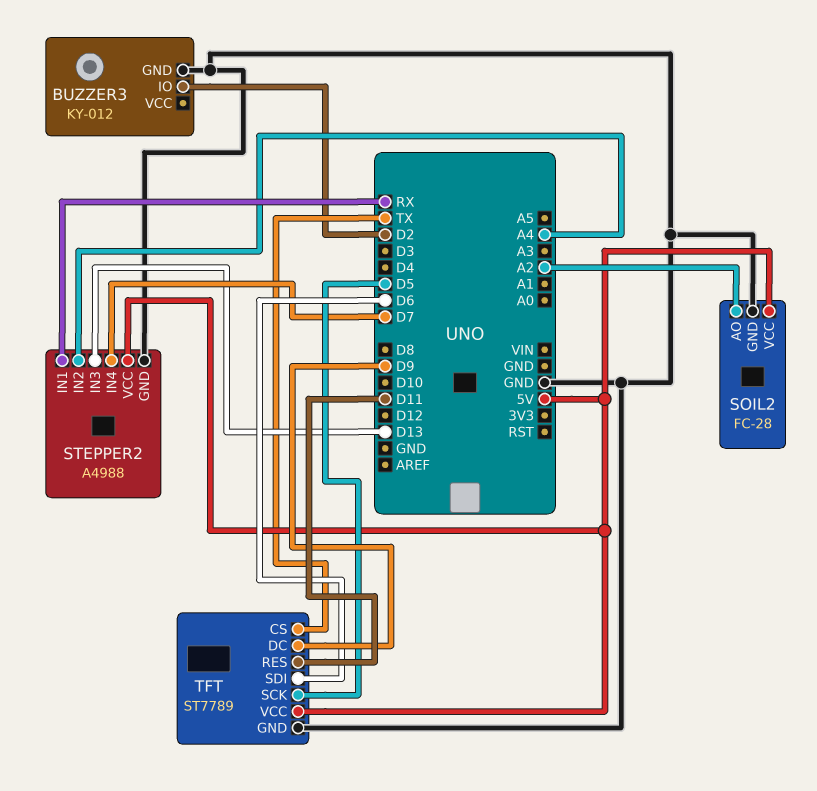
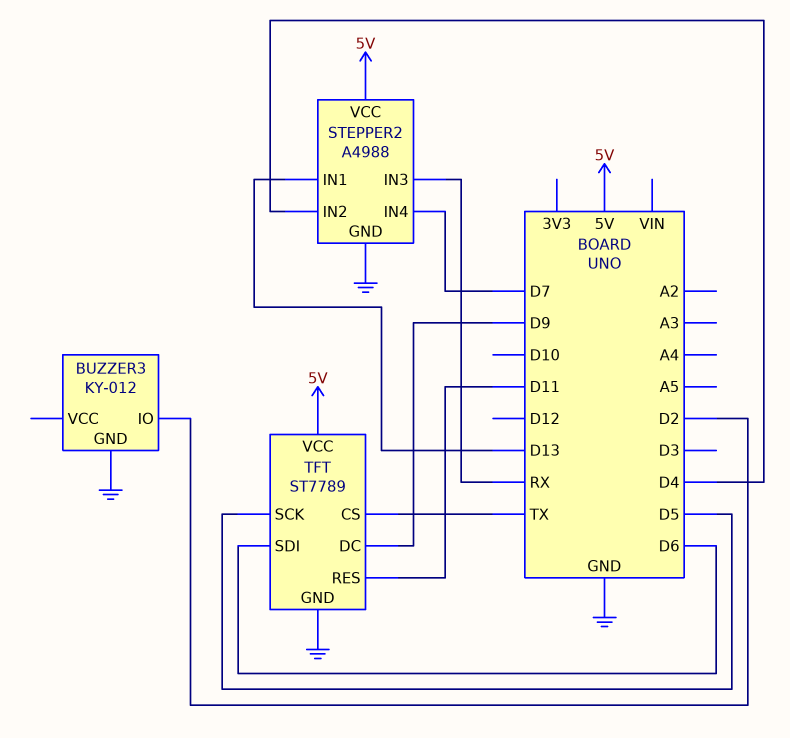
SOIL2: FC-28 -> none
SOIL2 pin AO: A2 -> none
SOIL2 pin GND: GND -> none
SOIL2 pin VCC: 5V -> none
STEPPER2 pin IN1: RX -> D13
STEPPER2 pin IN2: A4 -> D4
STEPPER2 pin IN3: D13 -> RX

